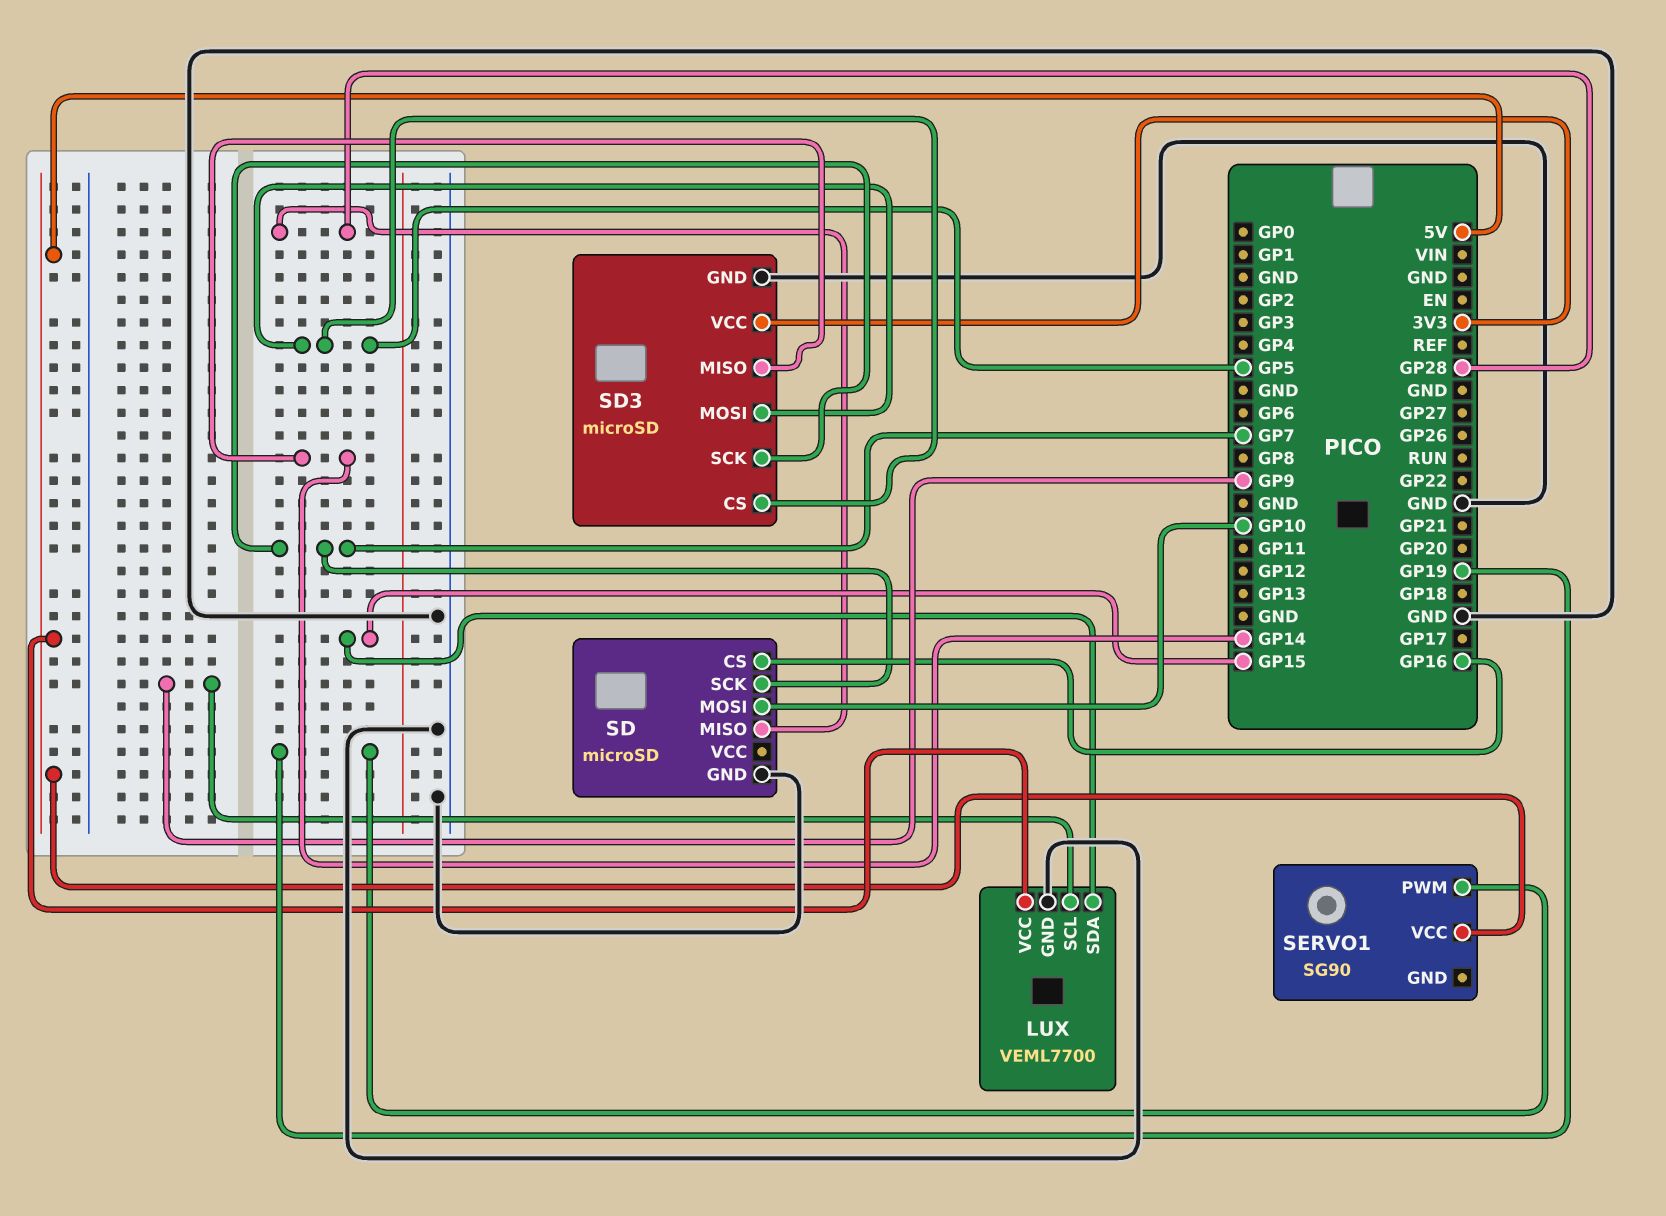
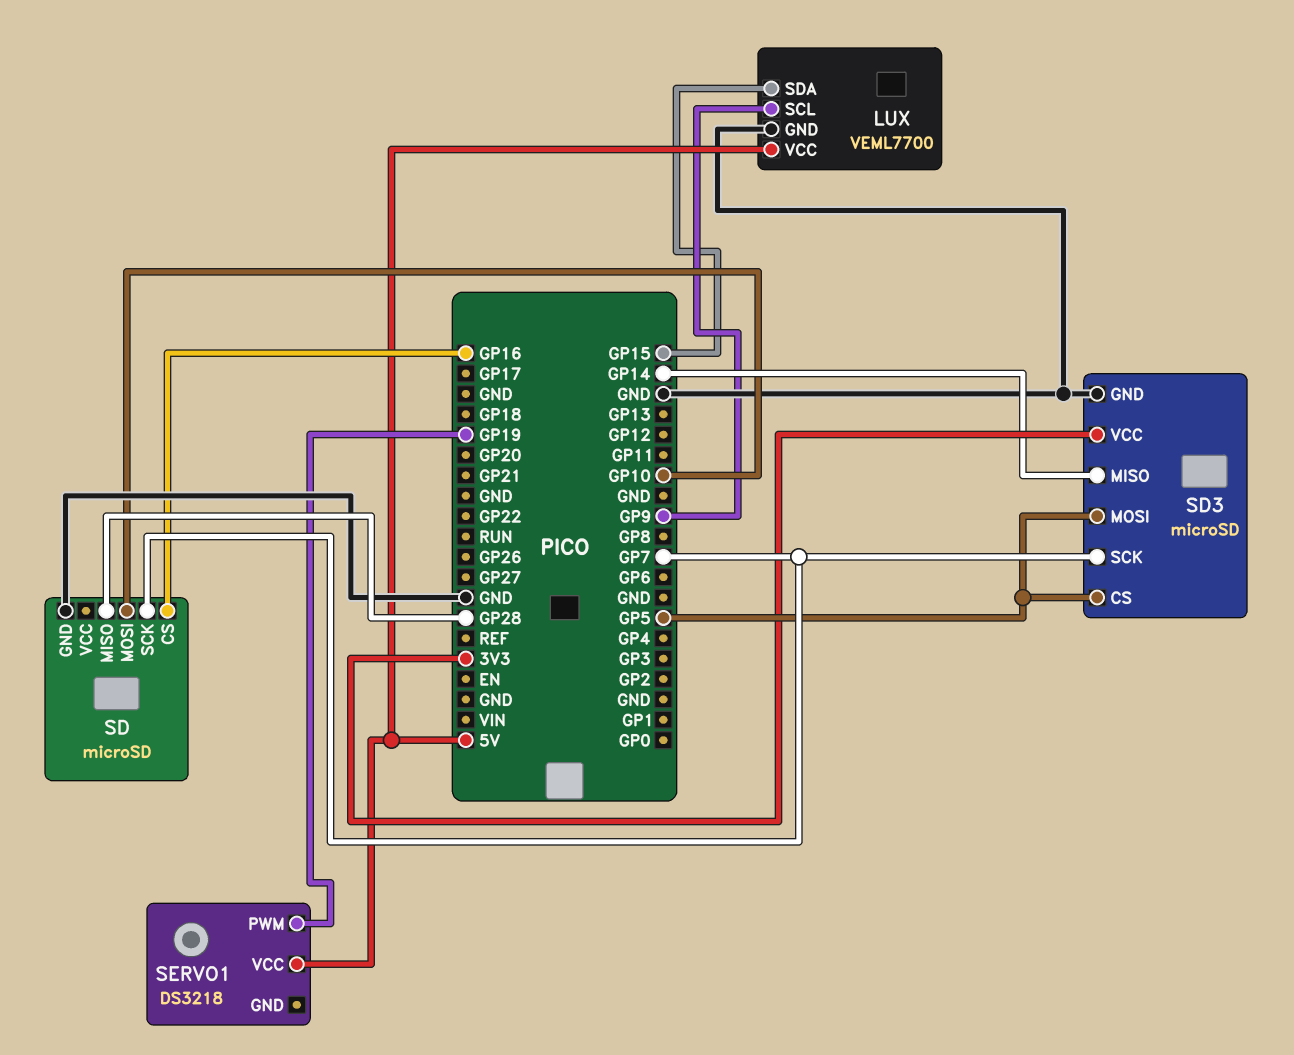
SERVO1: SG90 -> DS3218

